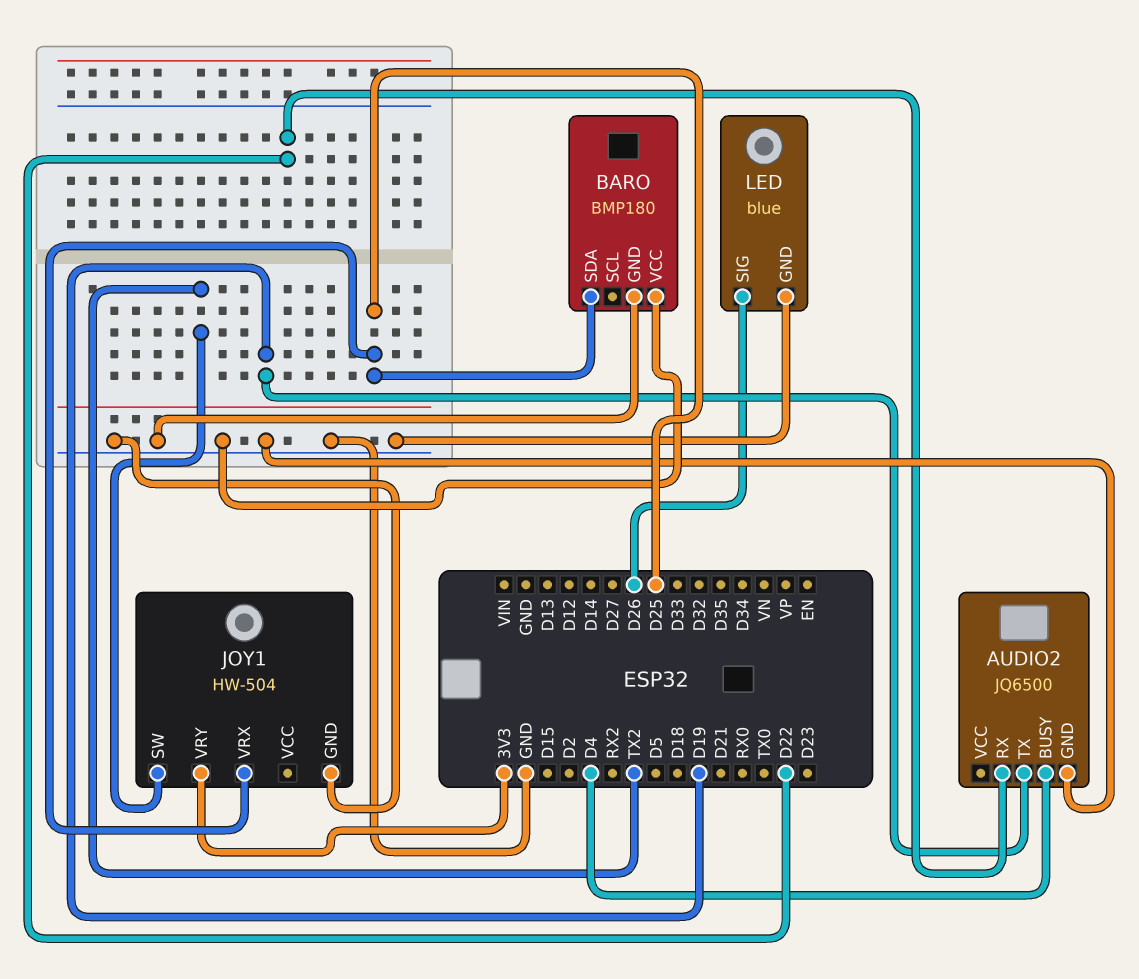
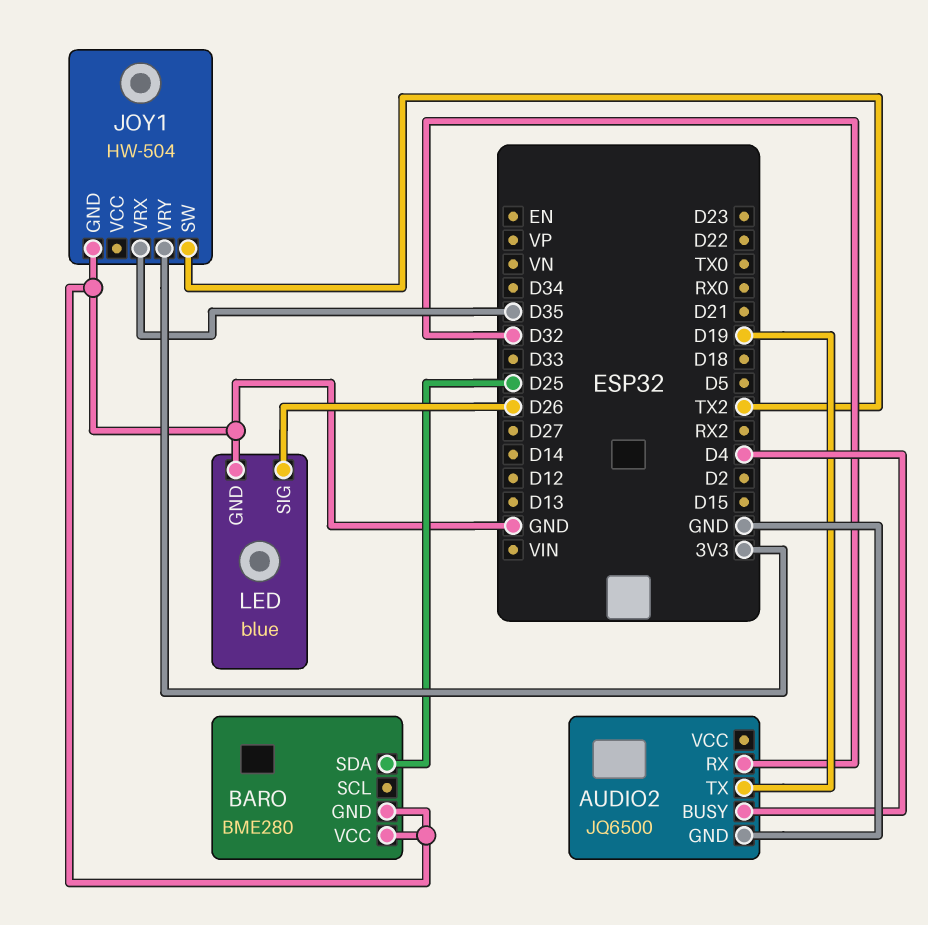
AUDIO2 pin RX: D22 -> D32
BARO: BMP180 -> BME280
JOY1 pin VRX: D25 -> D35

